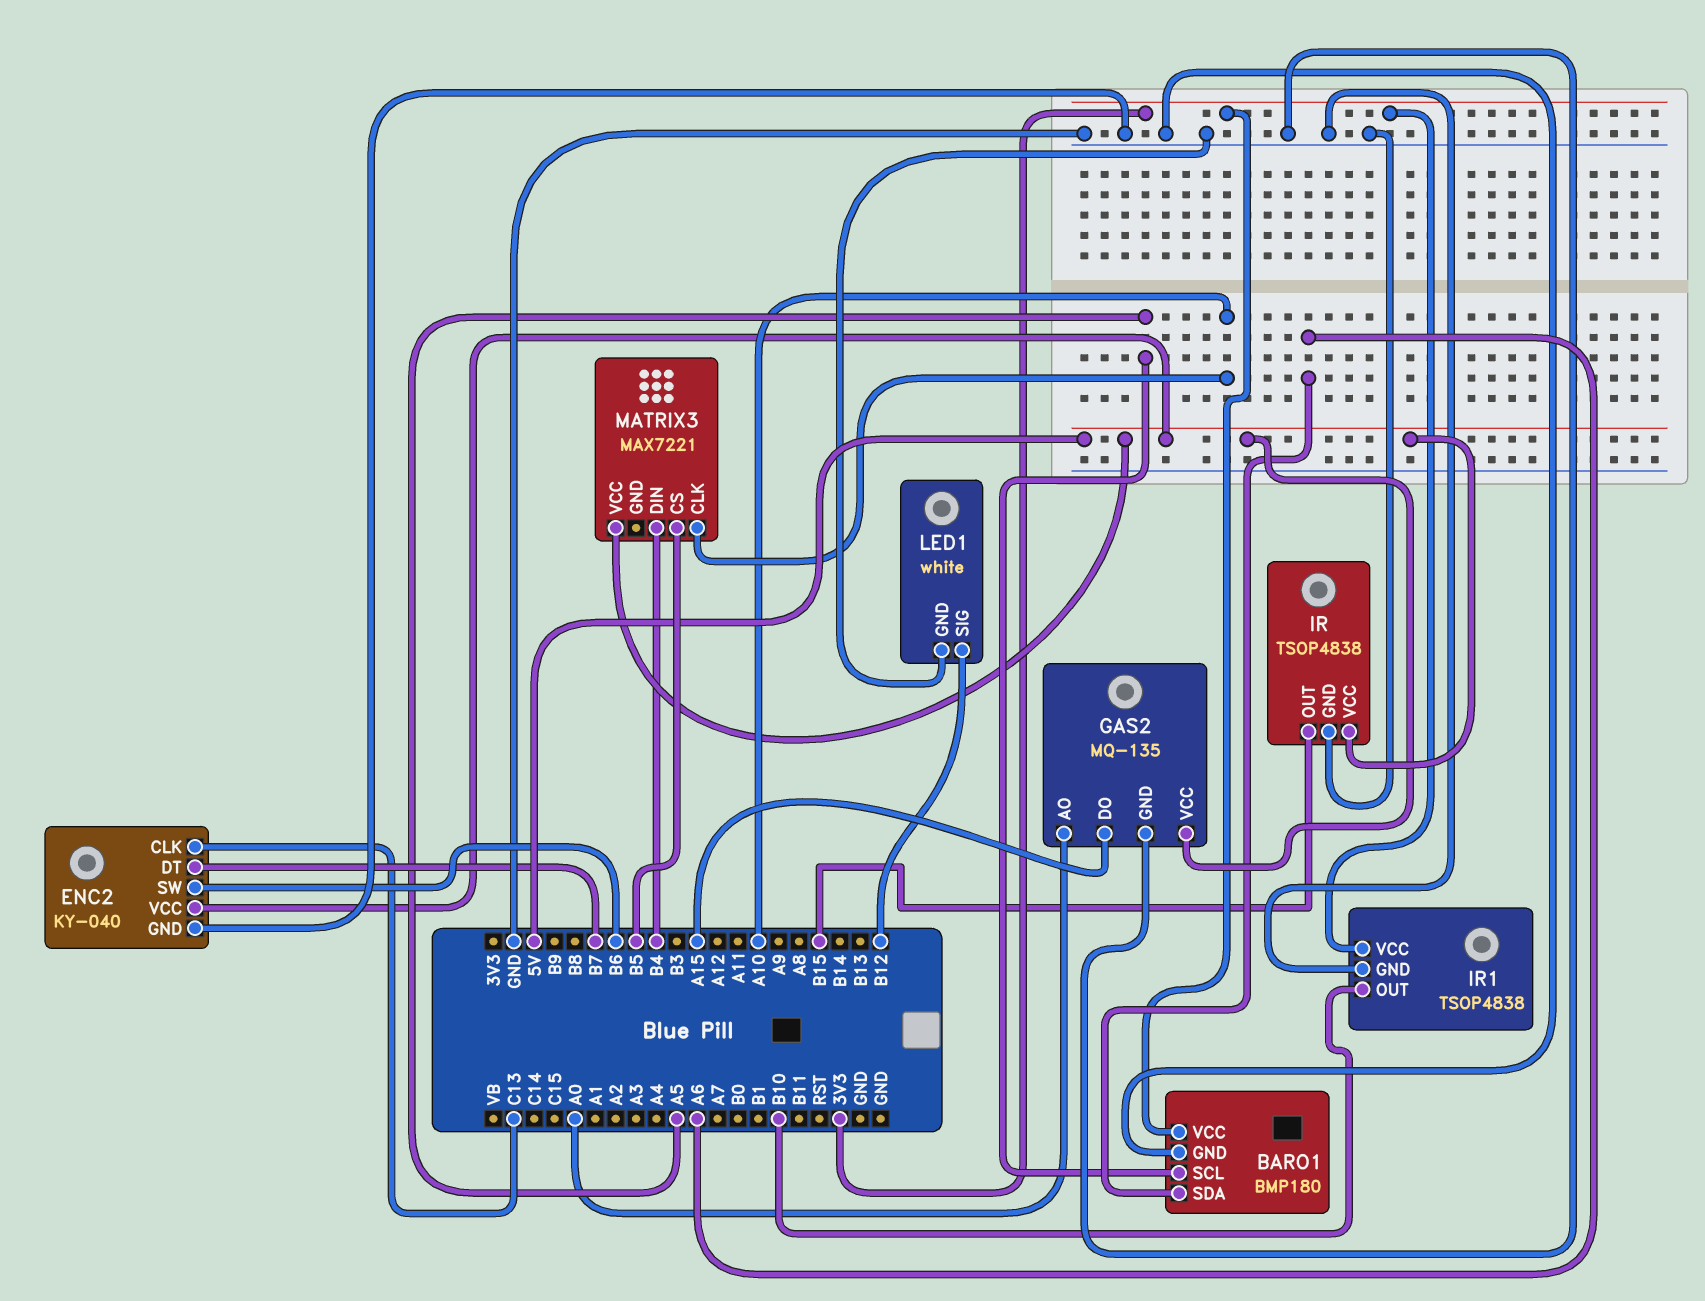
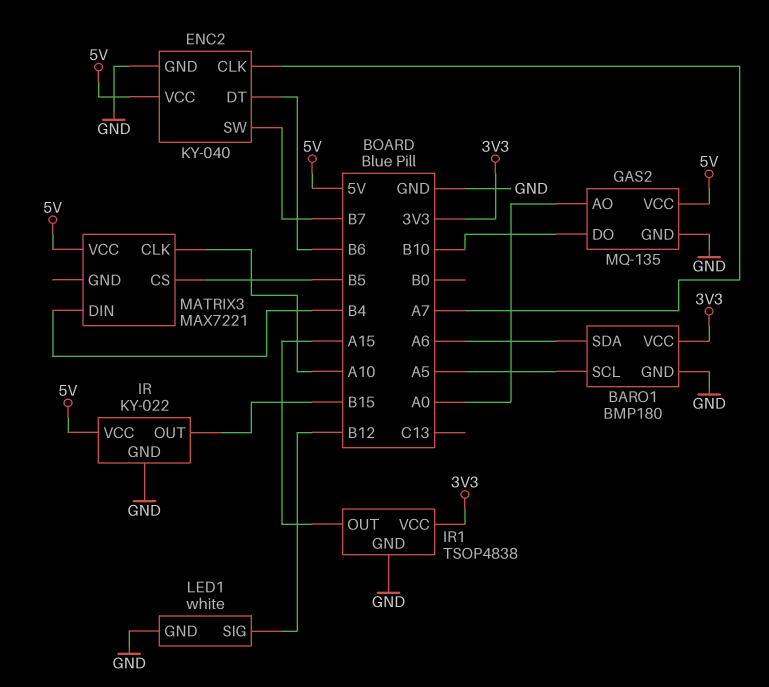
ENC2 pin CLK: C13 -> A7
ENC2 pin DT: B7 -> B6
ENC2 pin SW: B6 -> B7
GAS2 pin DO: A15 -> B10
IR: TSOP4838 -> KY-022
IR1 pin OUT: B10 -> A15

